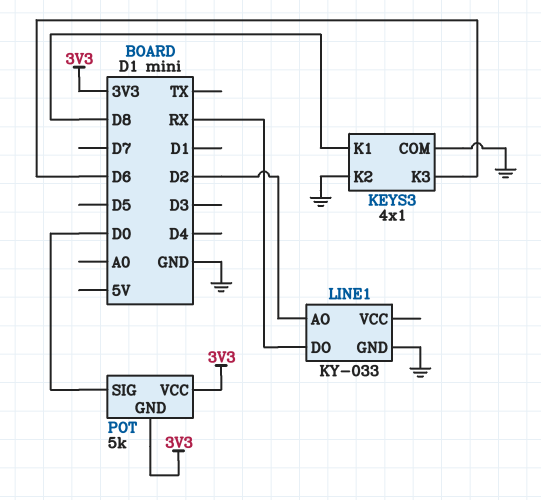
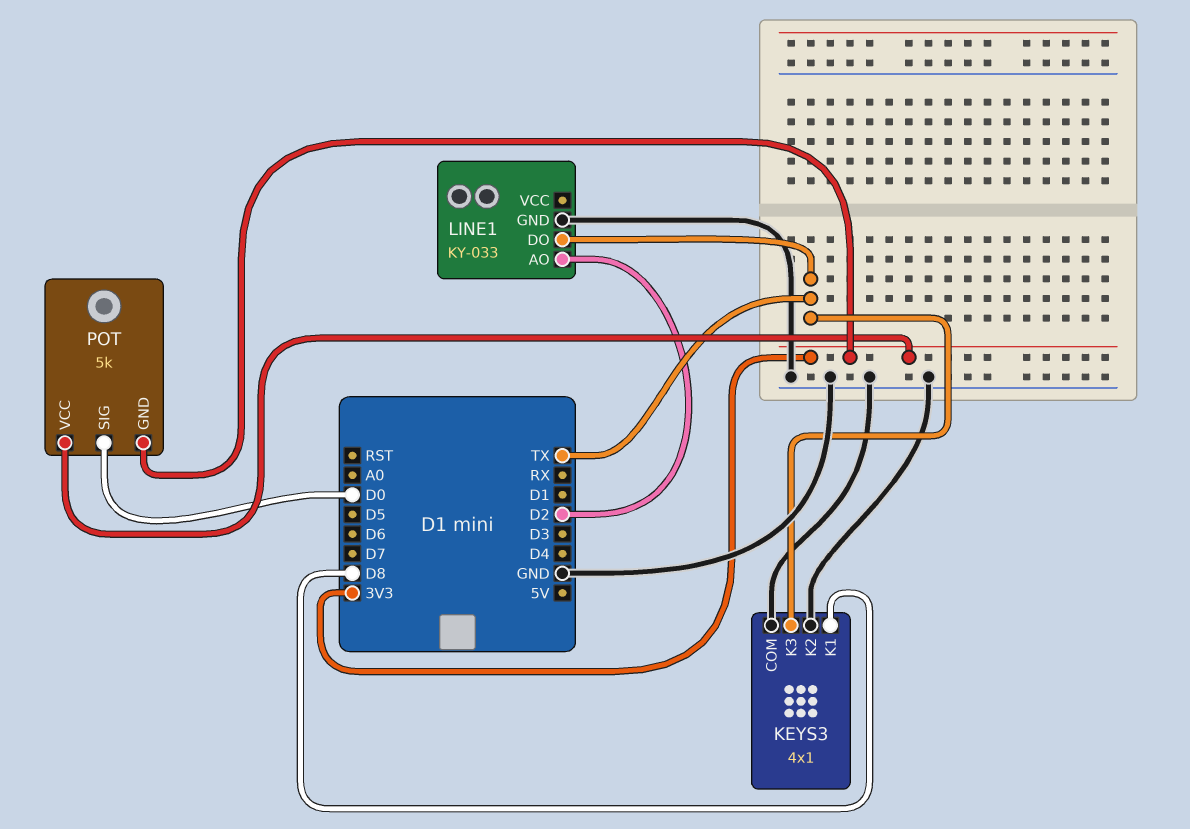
KEYS3 pin K3: D6 -> TX
LINE1 pin DO: RX -> TX

